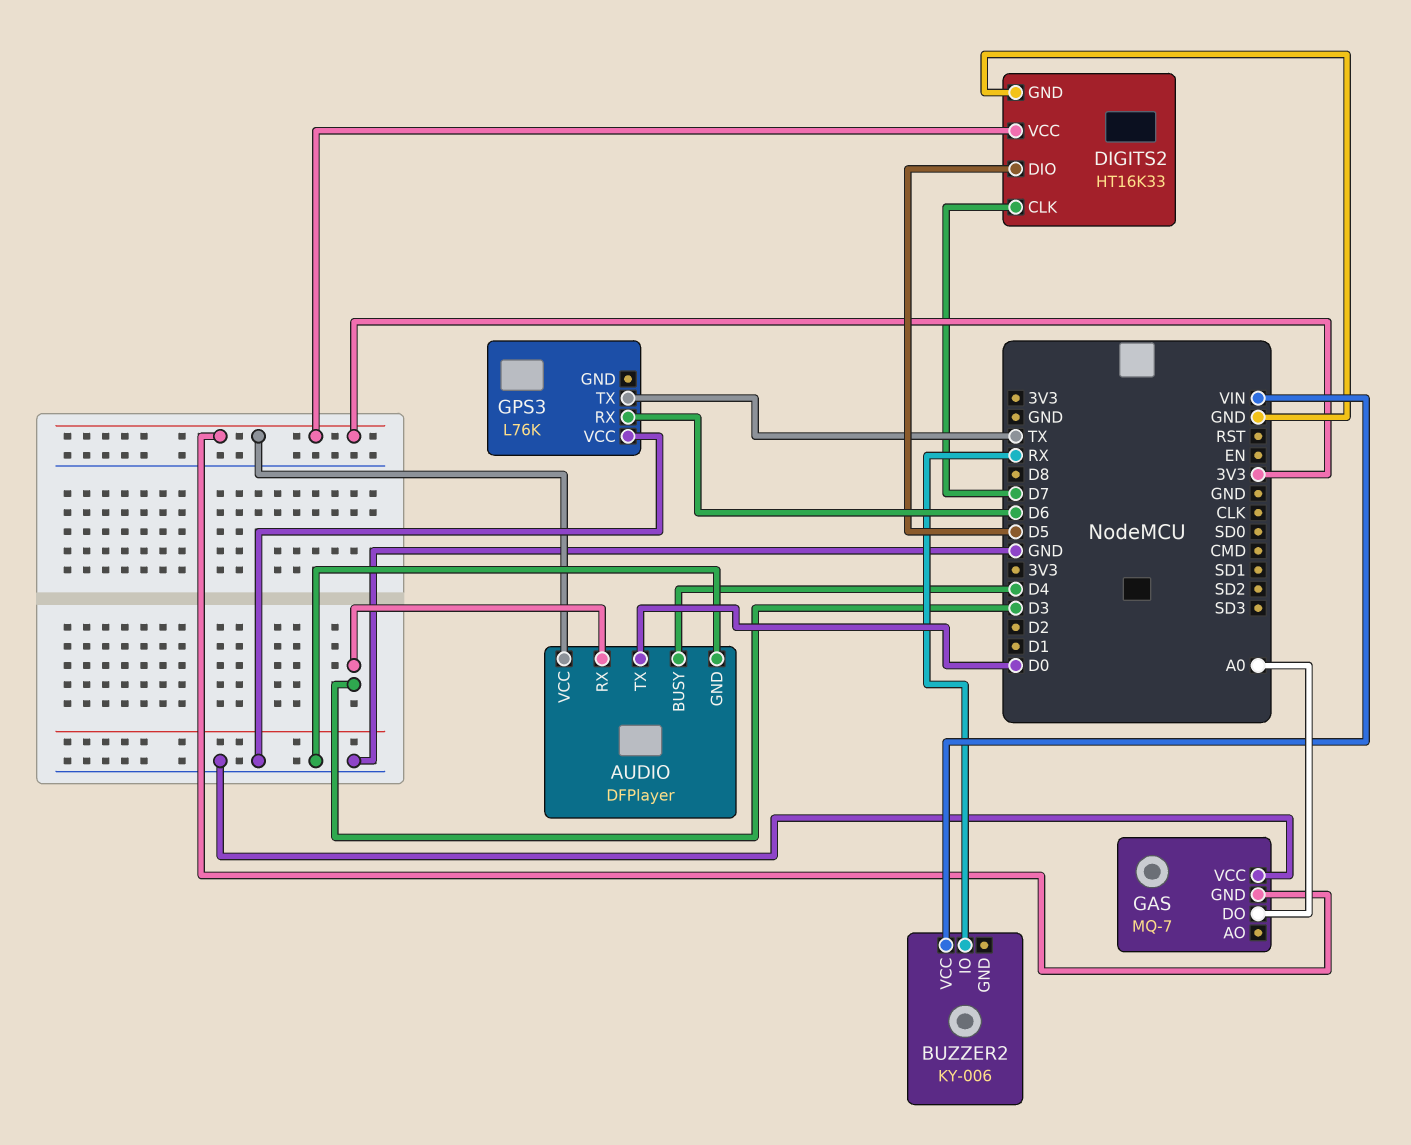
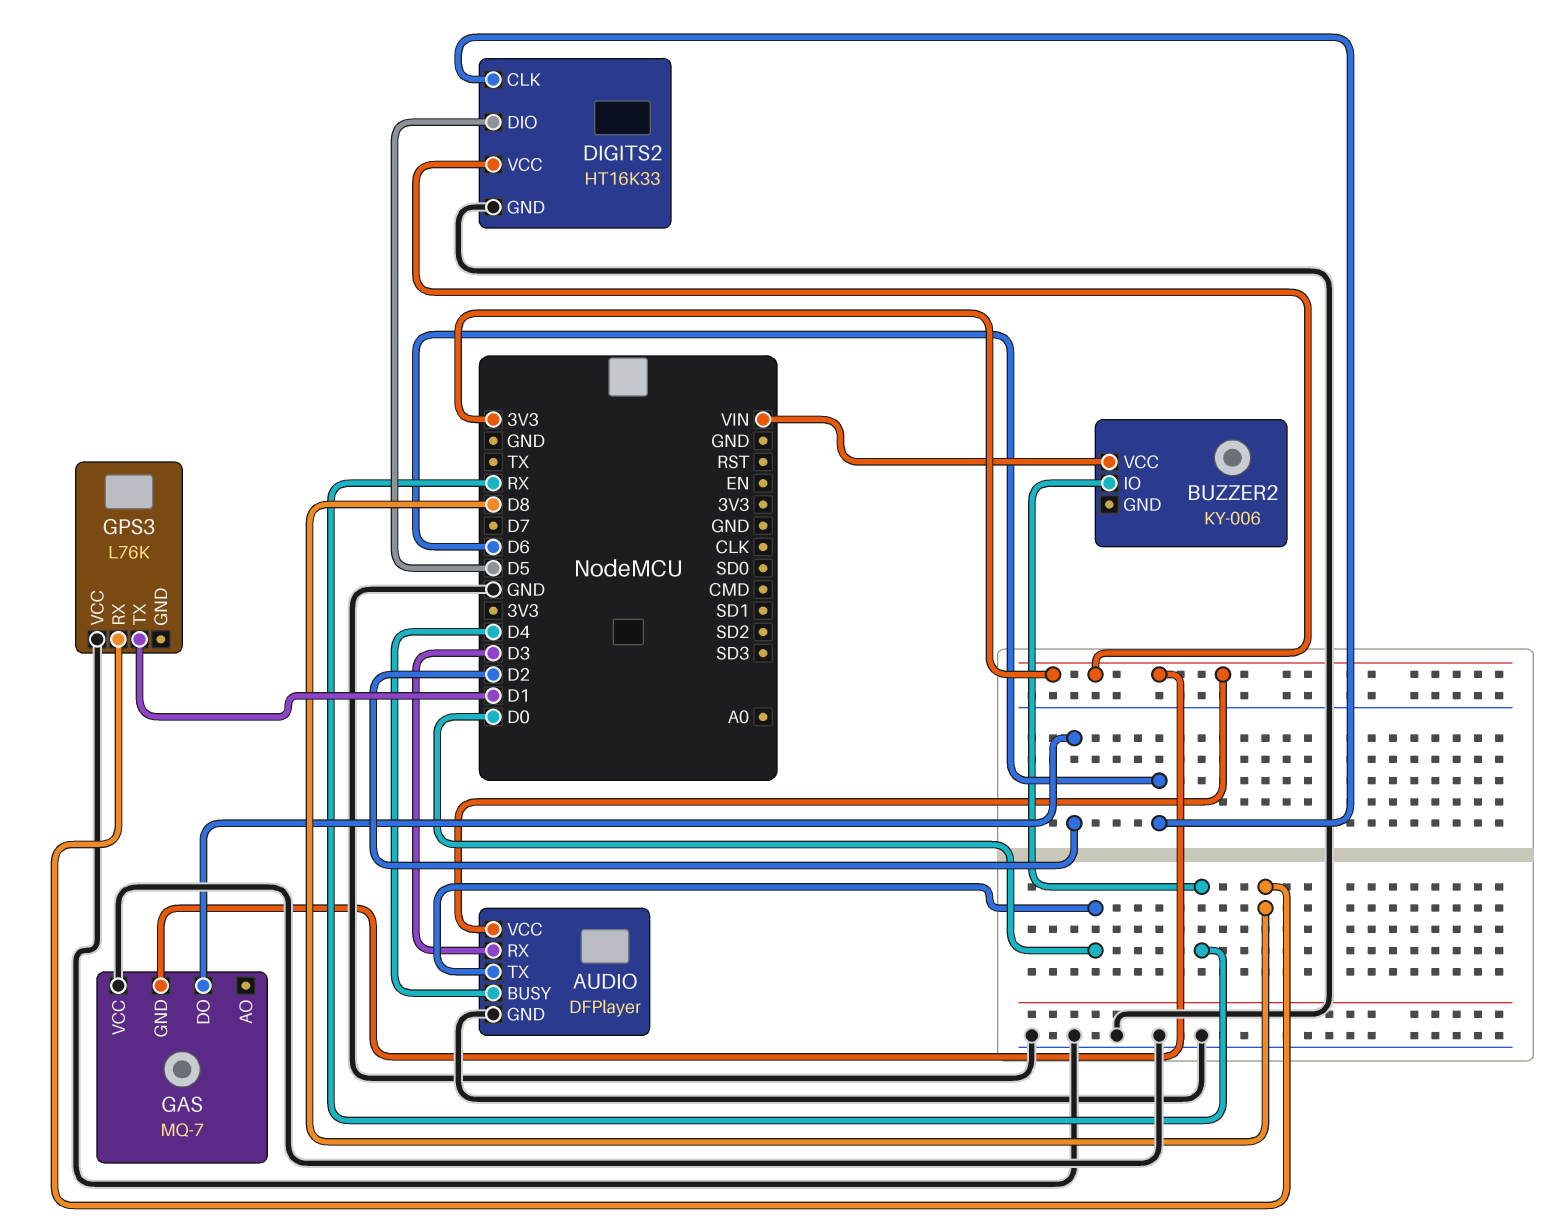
DIGITS2 pin CLK: D7 -> D6
GAS pin DO: A0 -> D2
GPS3 pin RX: D6 -> D8
GPS3 pin TX: TX -> D1

